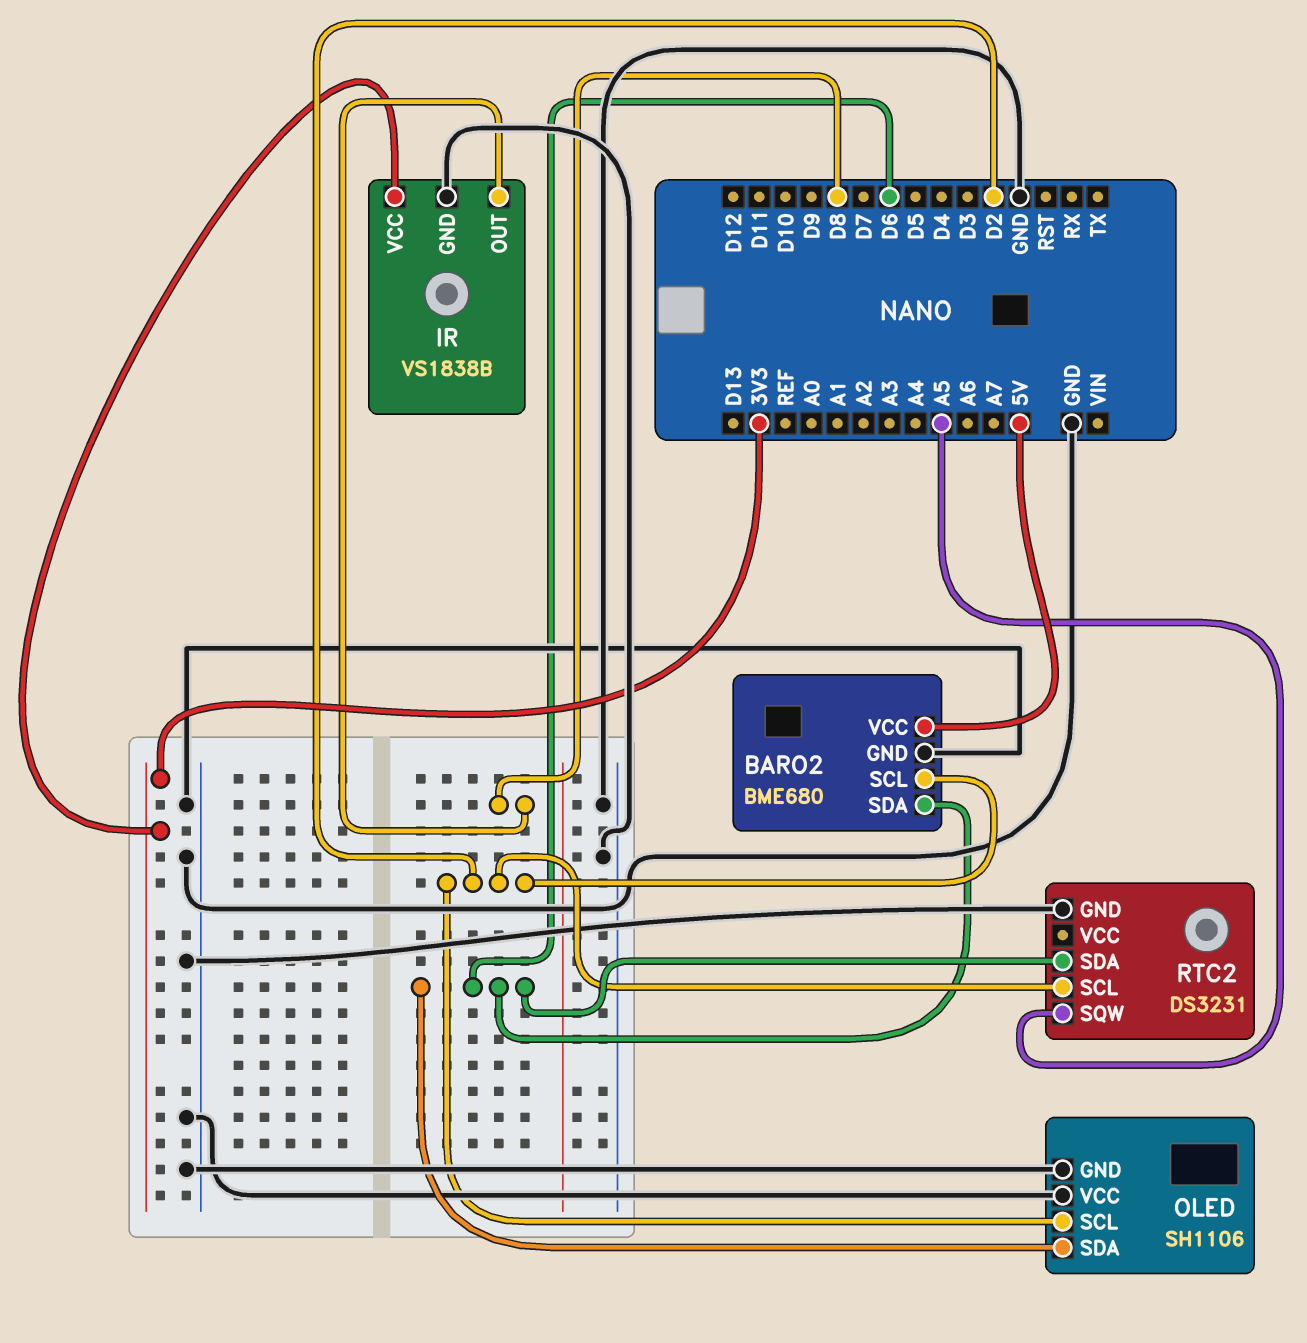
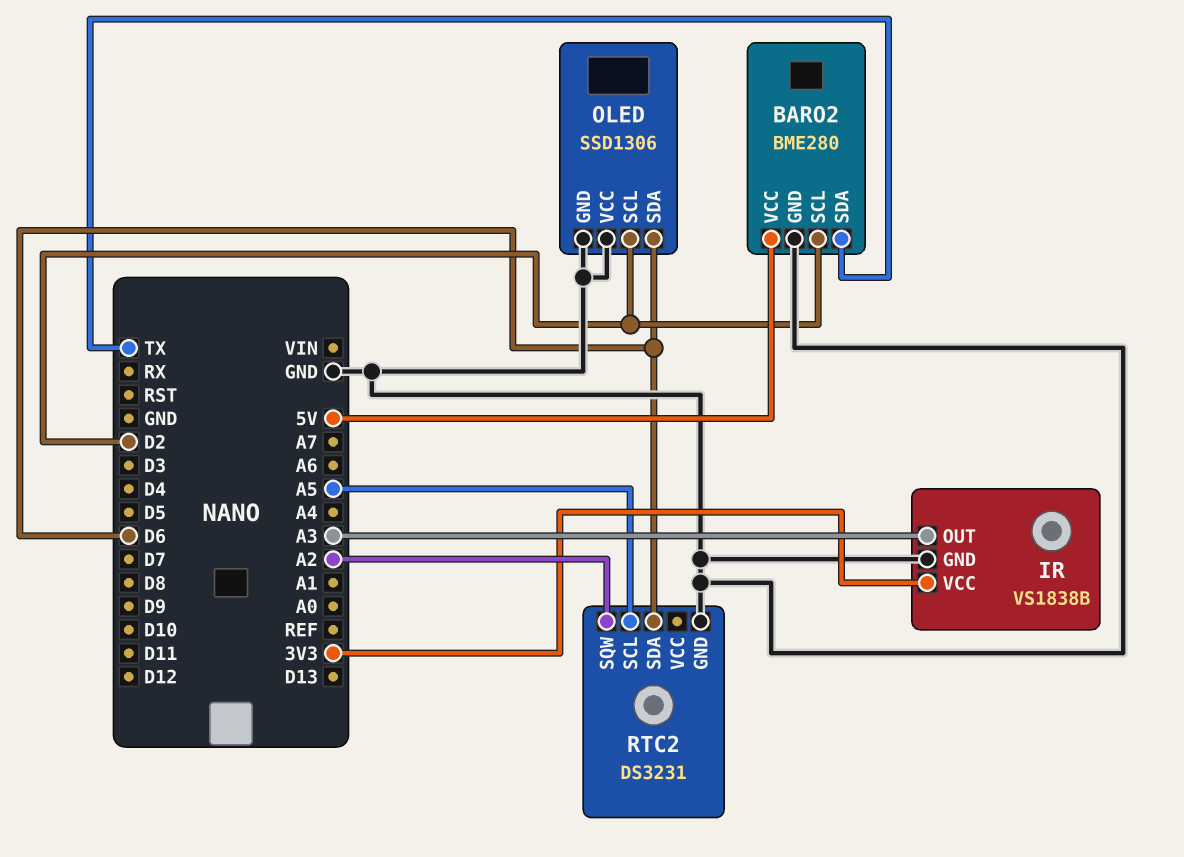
BARO2: BME680 -> BME280
BARO2 pin SDA: D6 -> TX
IR pin OUT: D8 -> A3
OLED: SH1106 -> SSD1306
RTC2 pin SCL: D2 -> A5
RTC2 pin SQW: A5 -> A2

